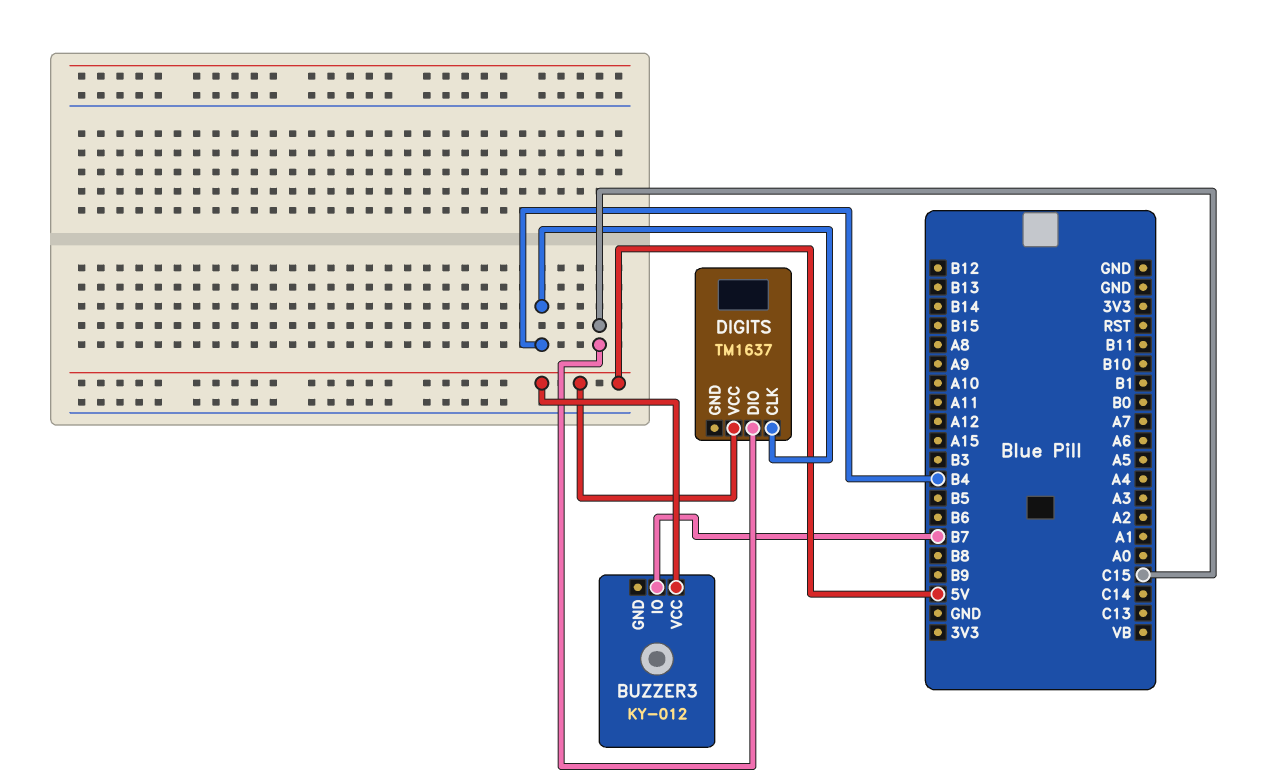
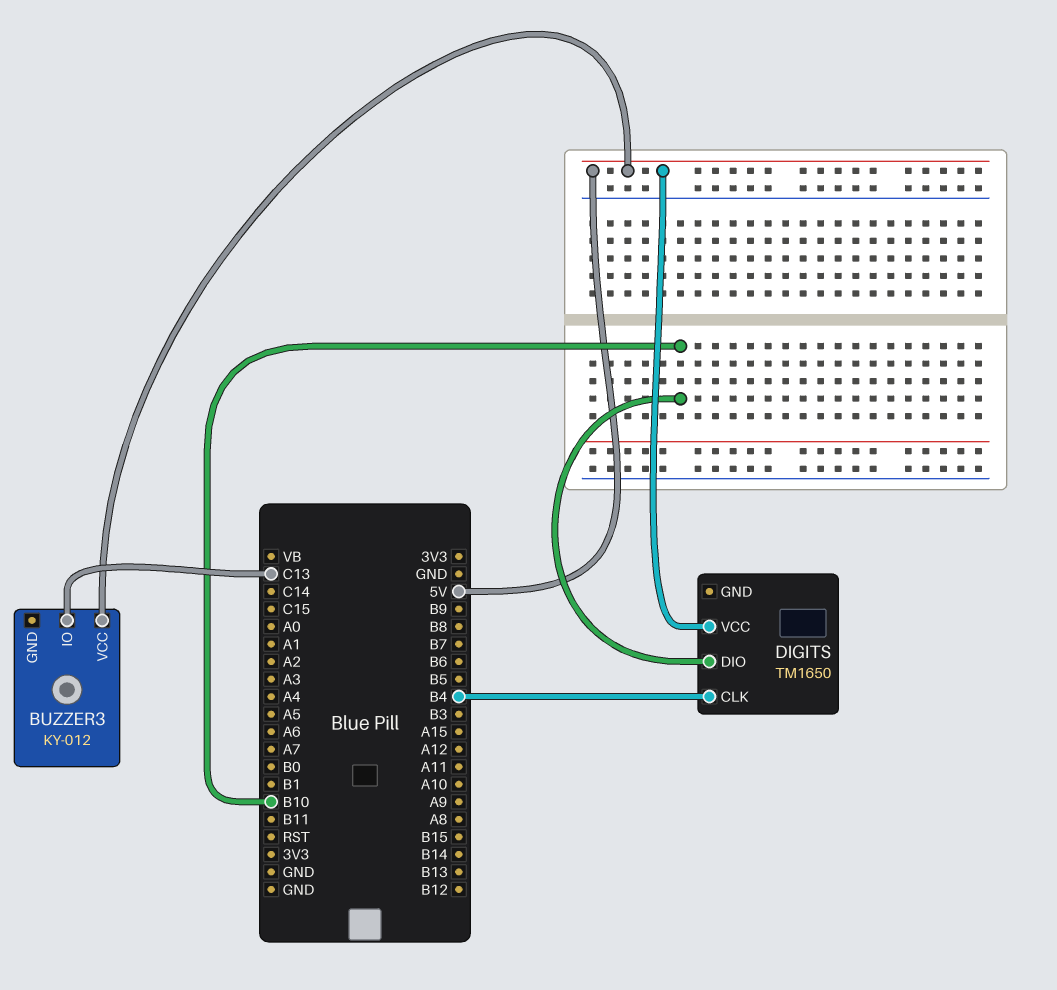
BUZZER3 pin IO: B7 -> C13
DIGITS: TM1637 -> TM1650
DIGITS pin DIO: C15 -> B10

